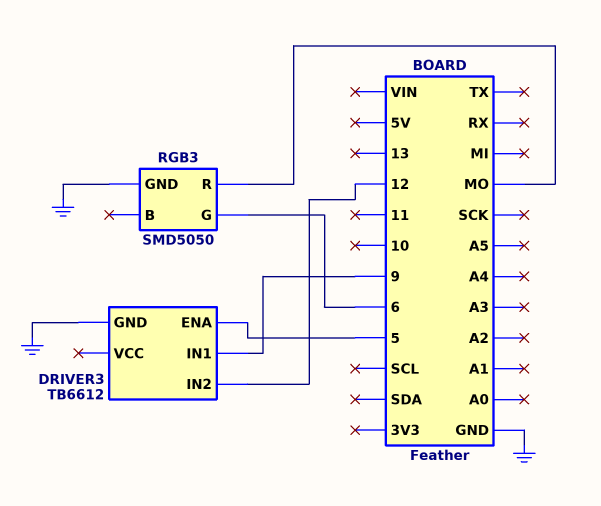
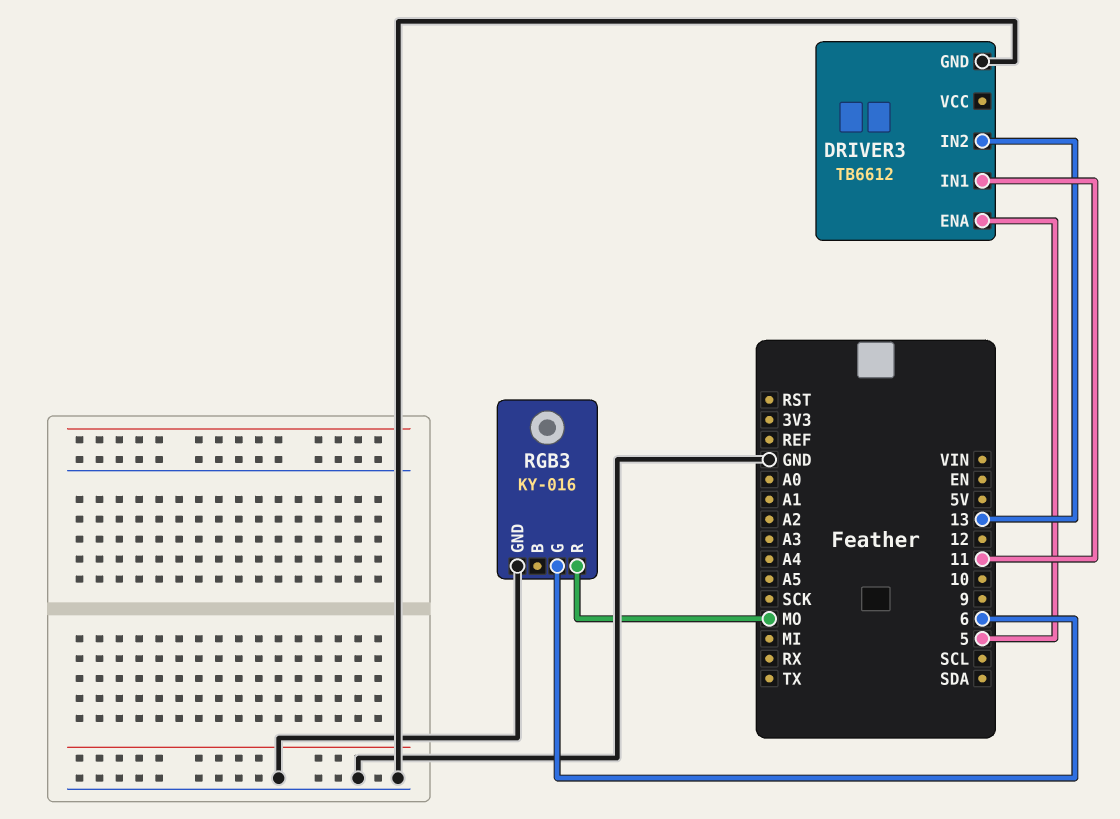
DRIVER3 pin IN1: 9 -> 11
DRIVER3 pin IN2: 12 -> 13
RGB3: SMD5050 -> KY-016

